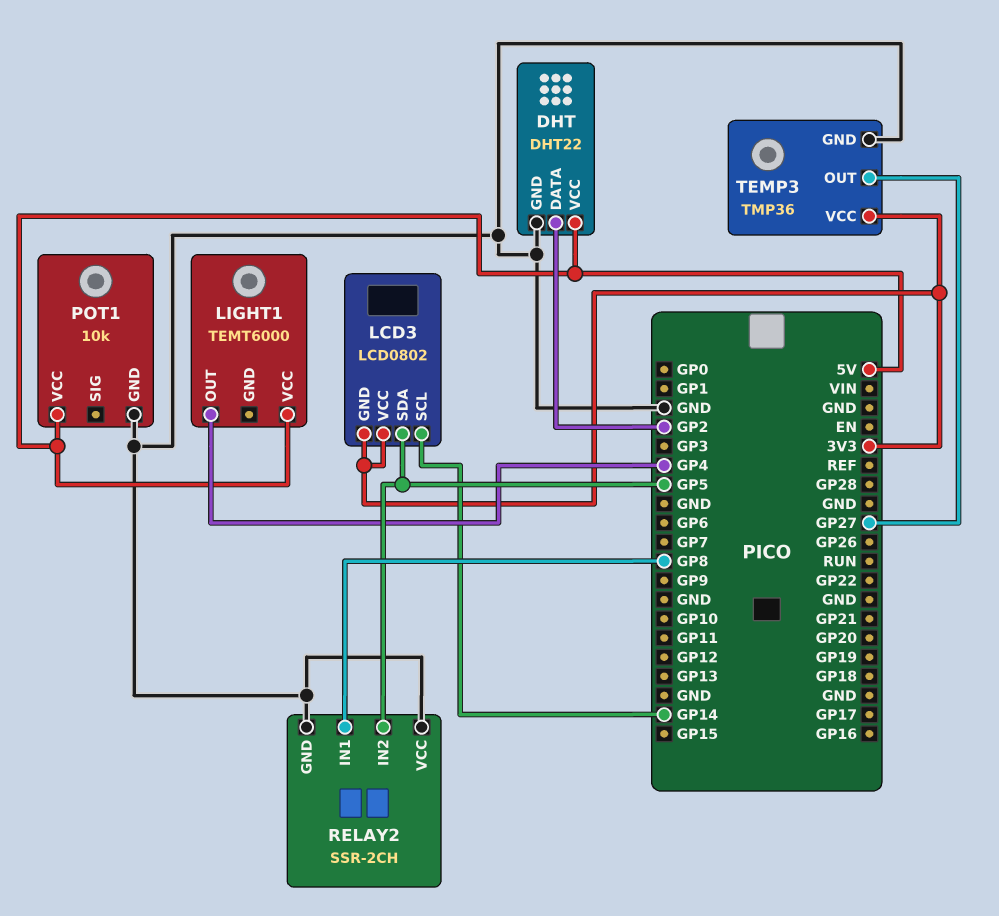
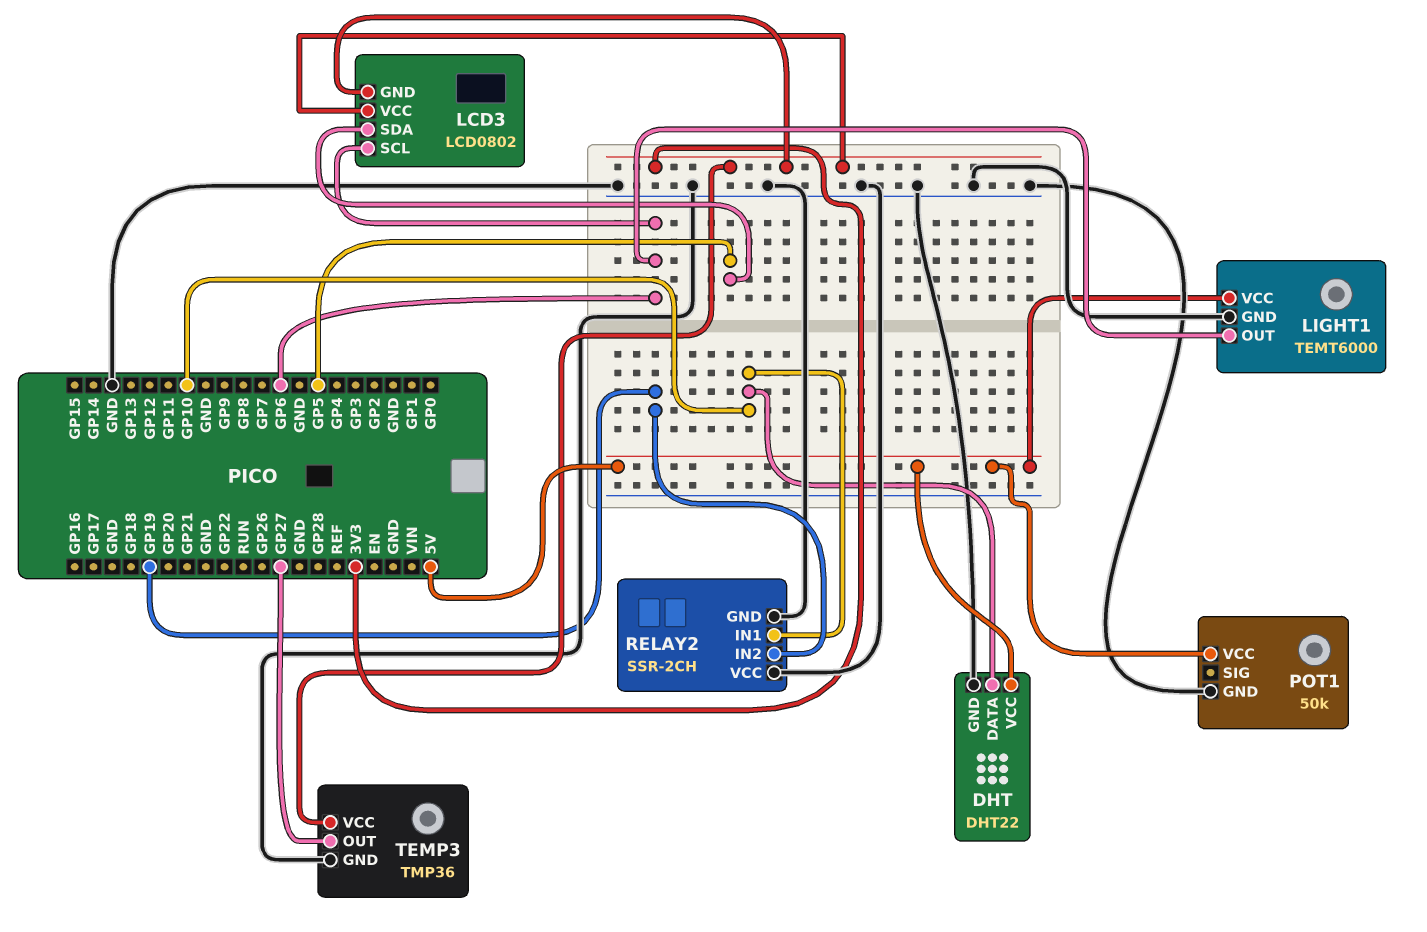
DHT pin DATA: GP2 -> GP10
LCD3 pin SCL: GP14 -> GP6
LIGHT1 pin GND: none -> GND
LIGHT1 pin OUT: GP4 -> GP6
POT1: 10k -> 50k
RELAY2 pin IN1: GP8 -> GP10
RELAY2 pin IN2: GP5 -> GP19

